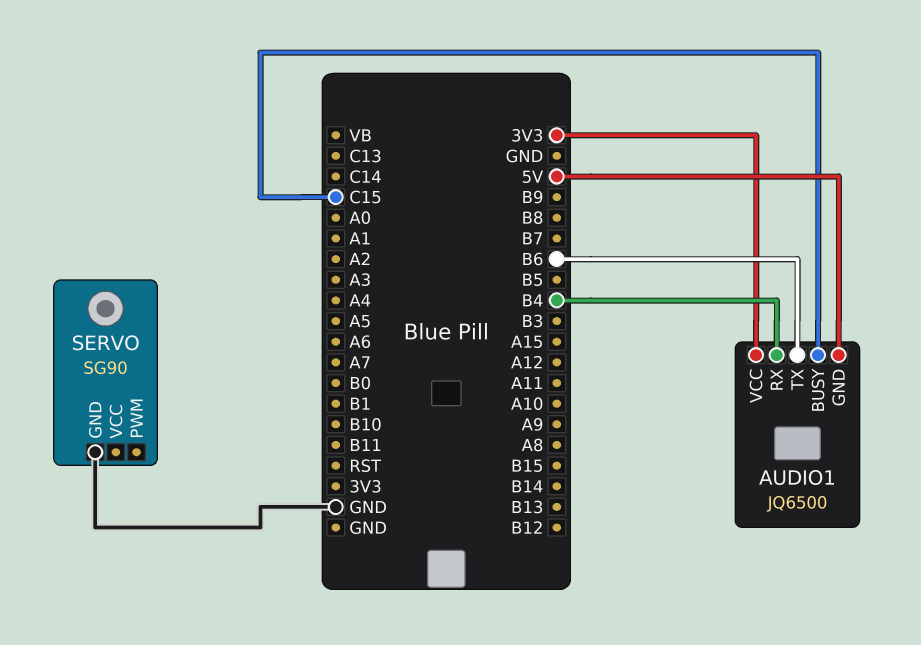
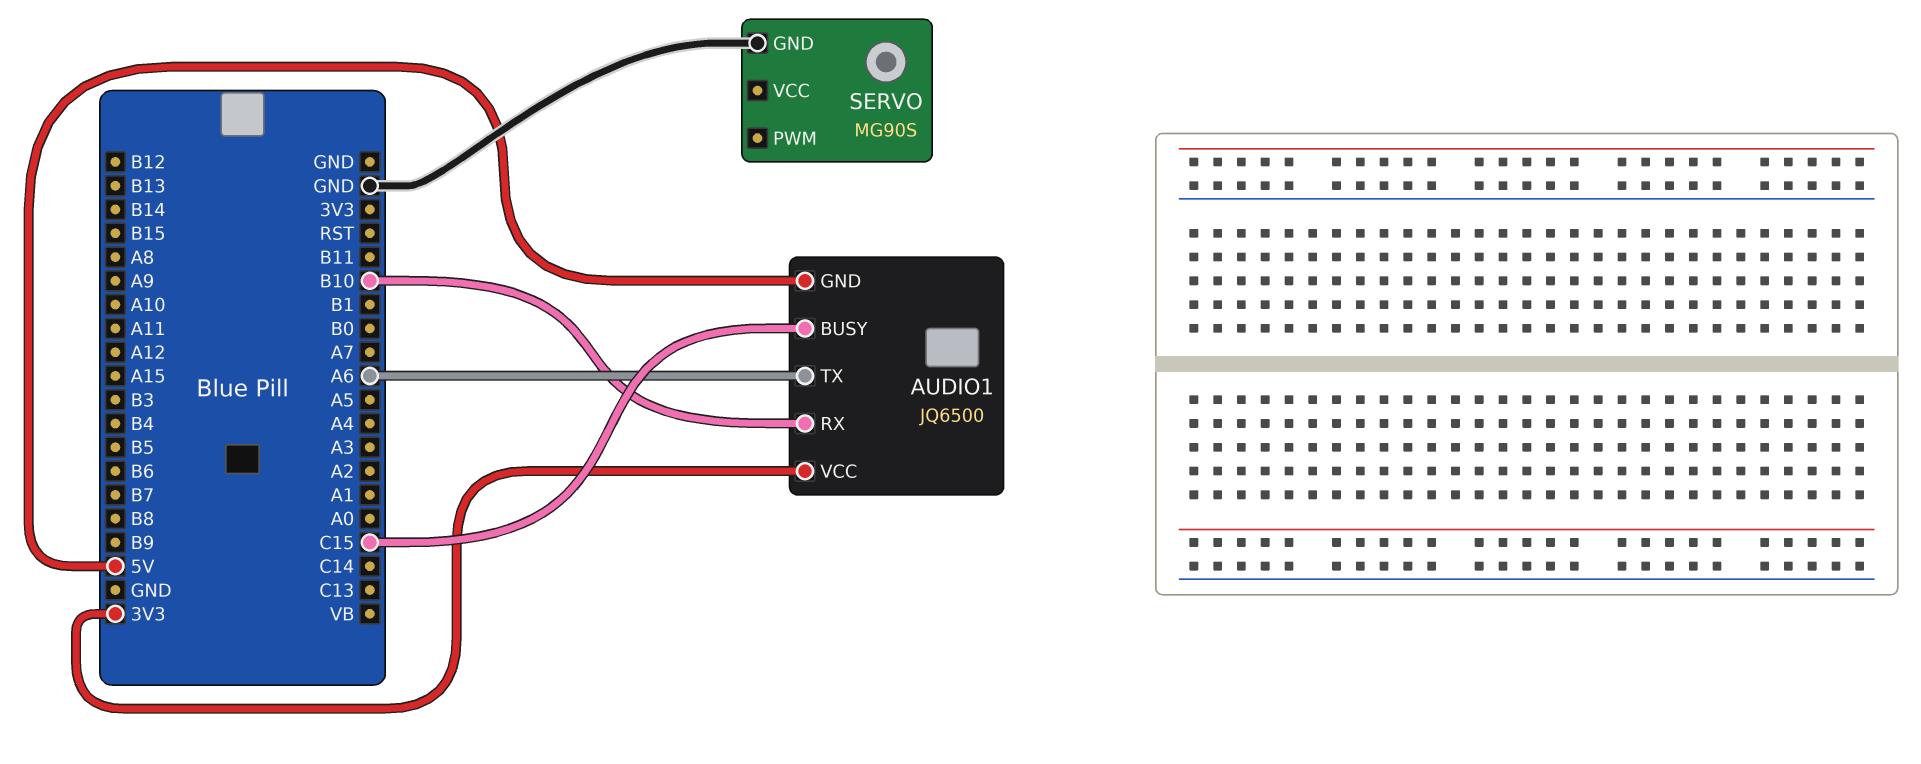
AUDIO1 pin RX: B4 -> B10
AUDIO1 pin TX: B6 -> A6
SERVO: SG90 -> MG90S

